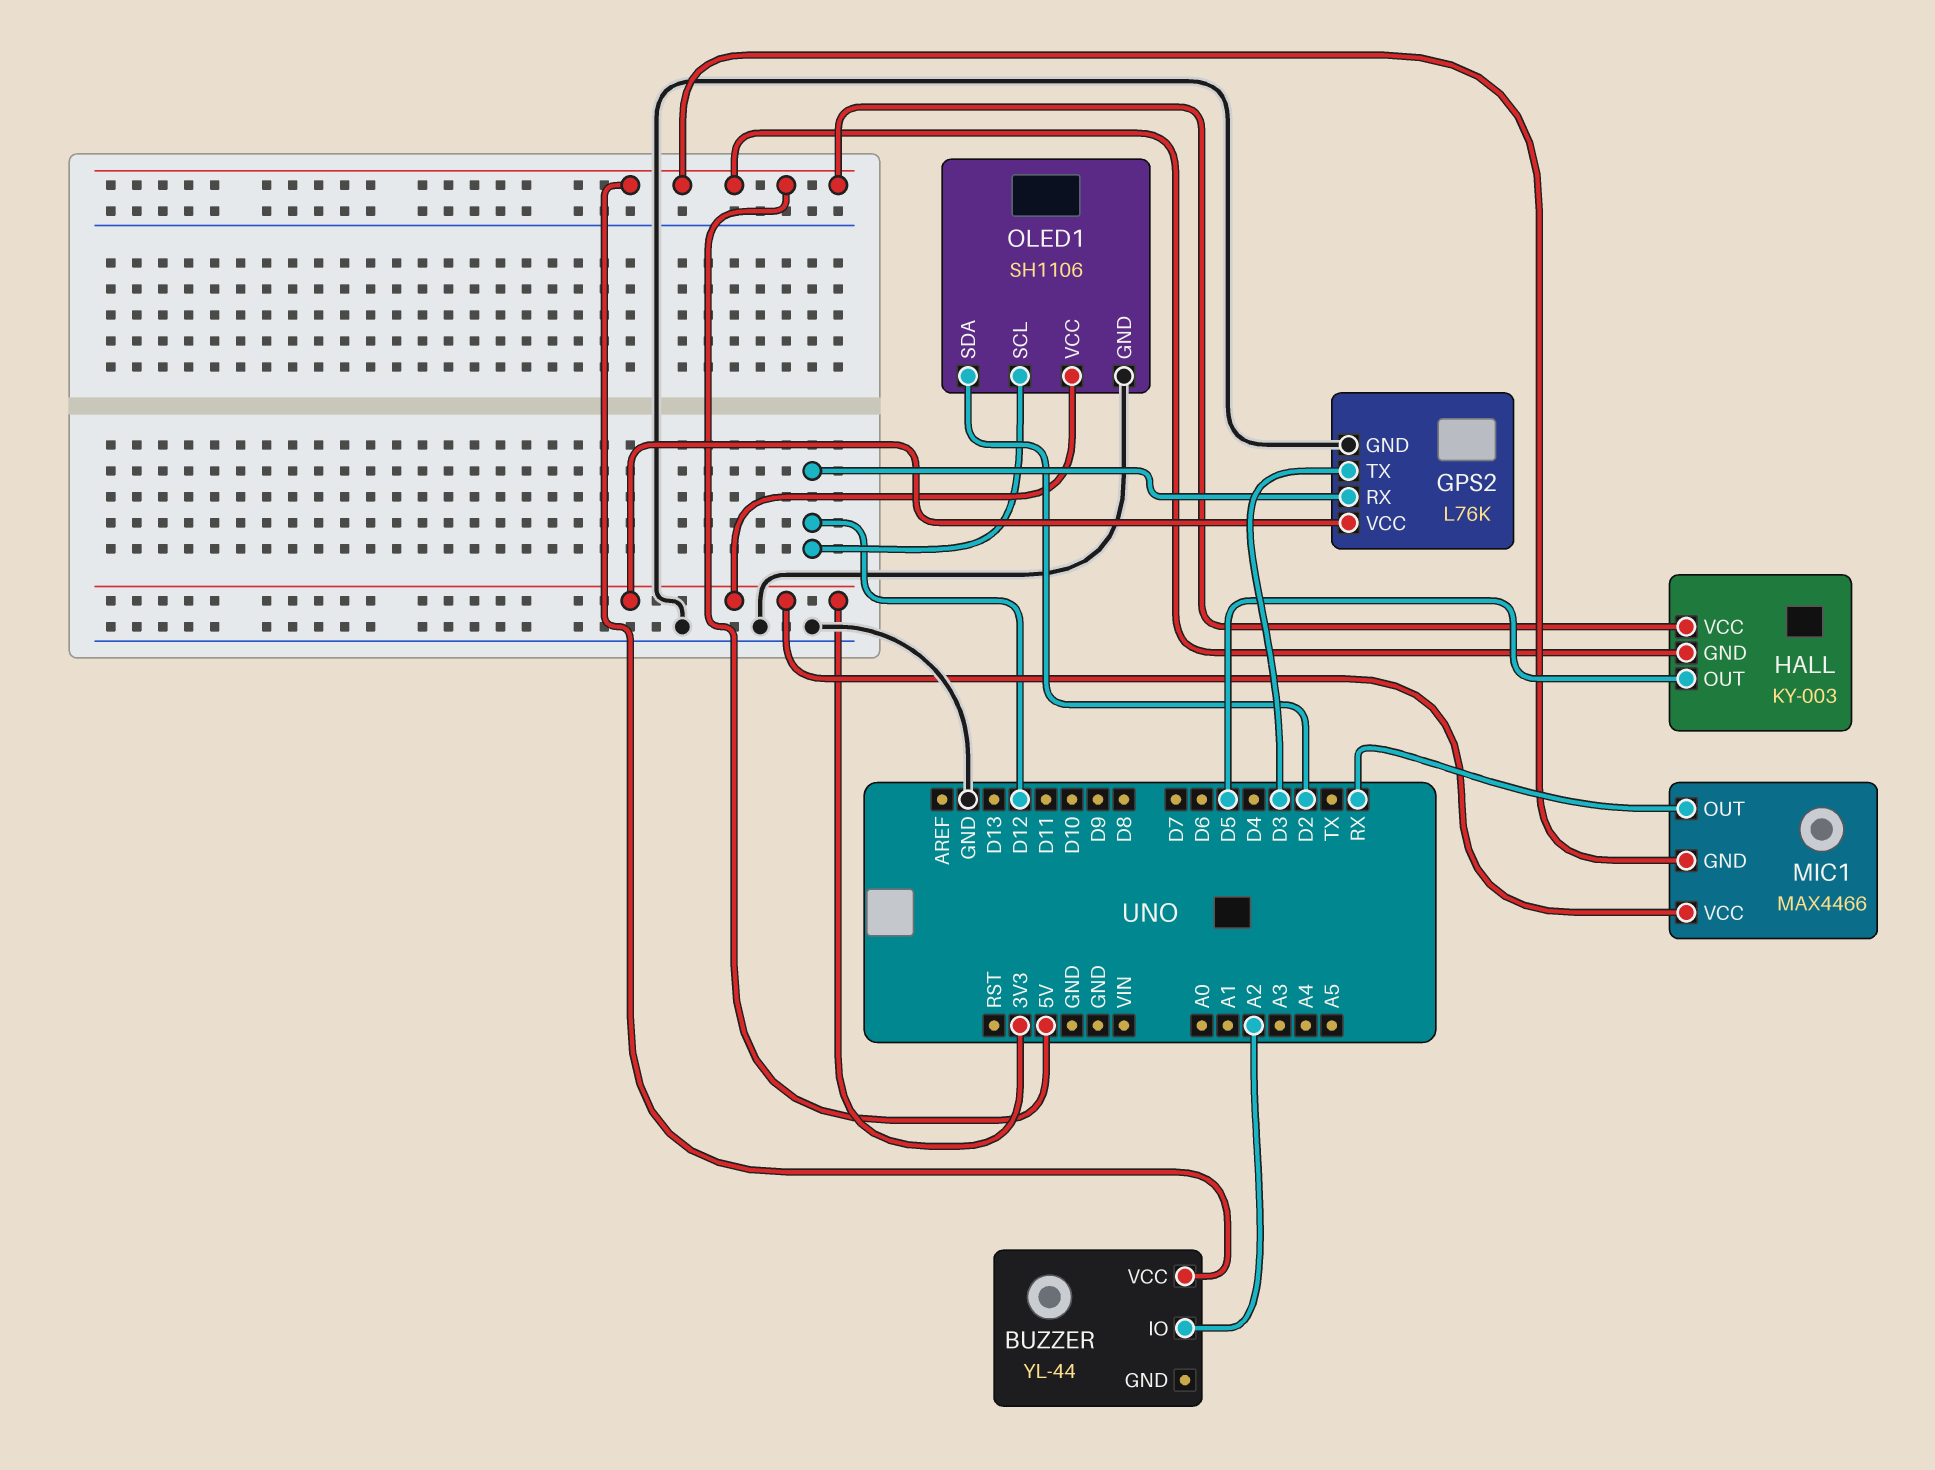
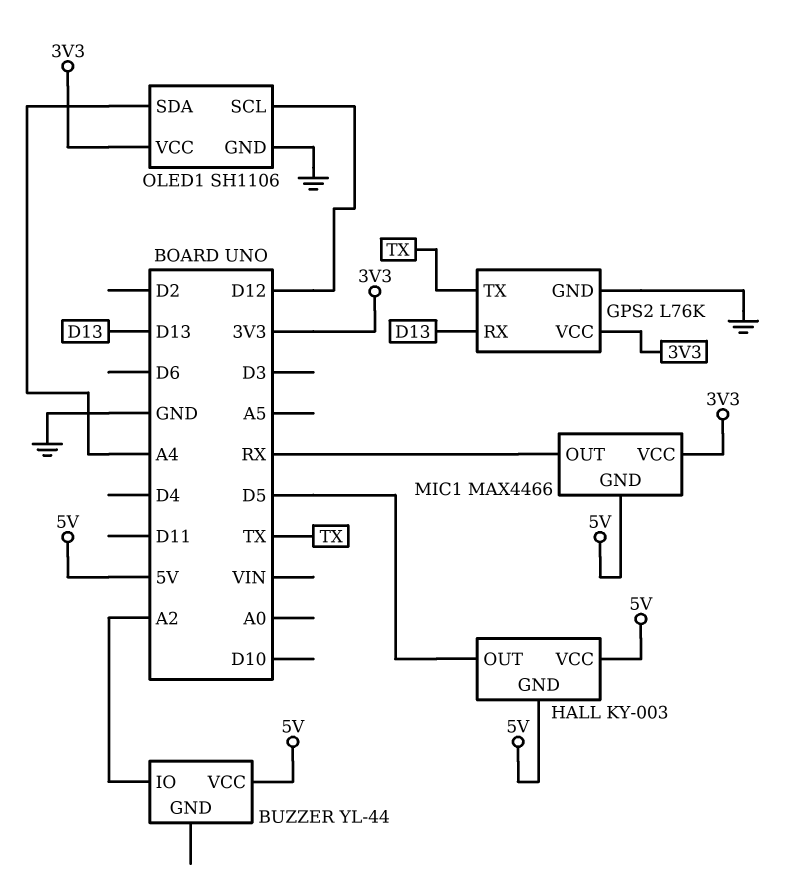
GPS2 pin RX: D12 -> D13
GPS2 pin TX: D3 -> TX
OLED1 pin SDA: D2 -> A4

